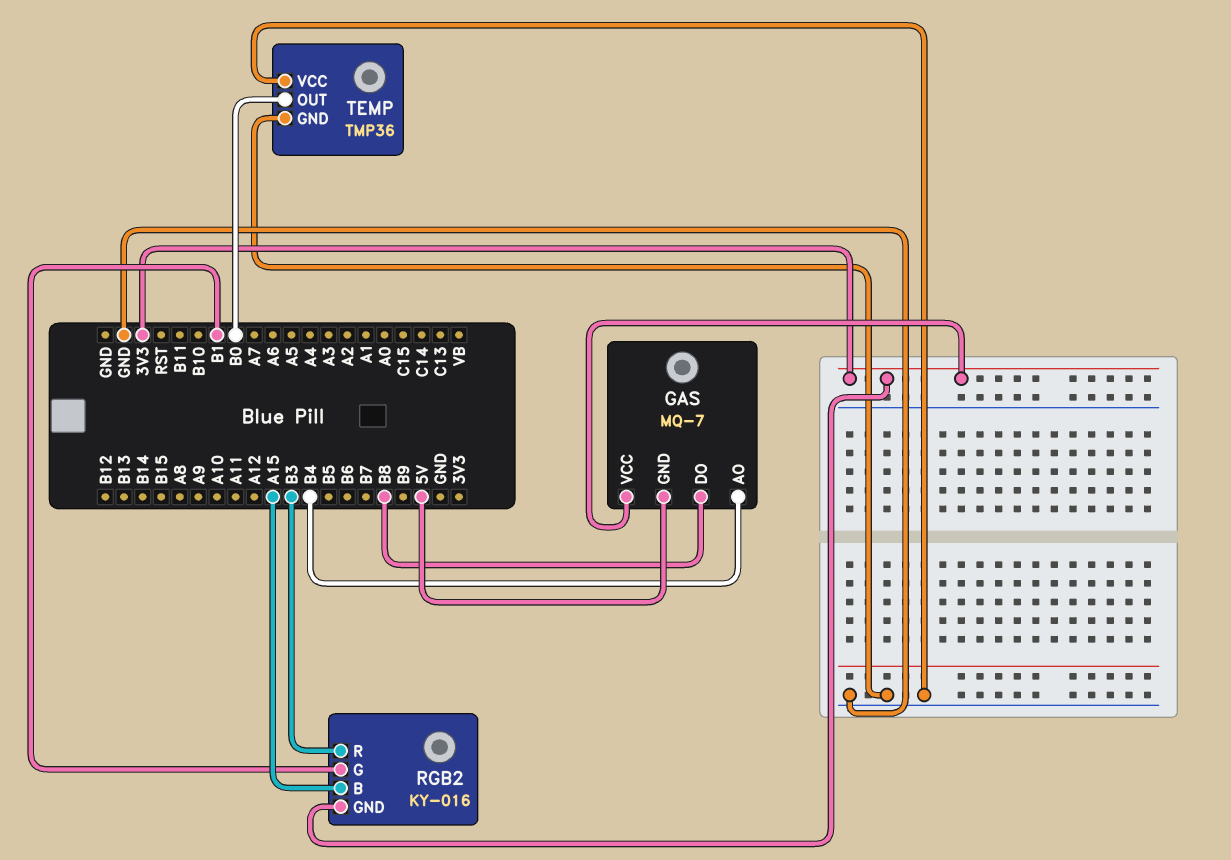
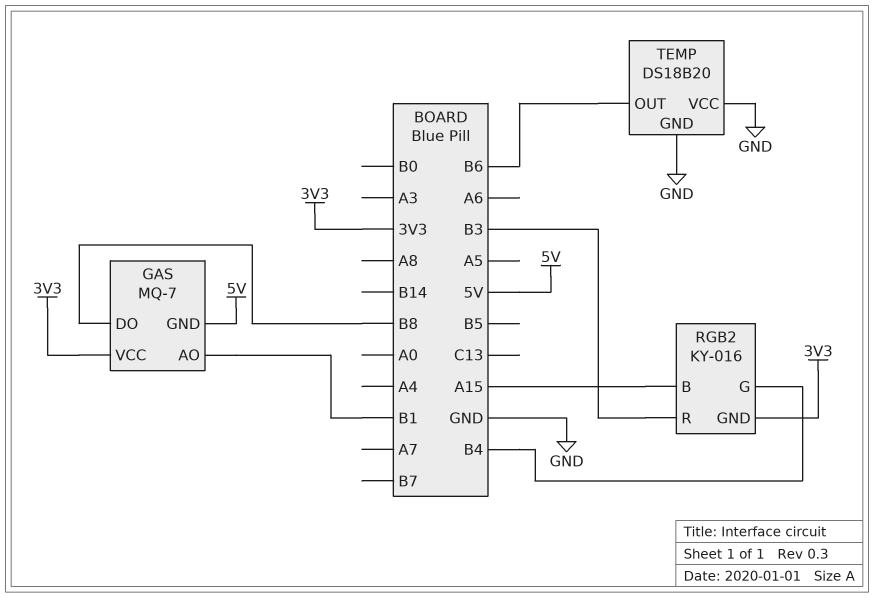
GAS pin AO: B4 -> B1
RGB2 pin G: B1 -> B4
TEMP: TMP36 -> DS18B20
TEMP pin OUT: B0 -> B6

